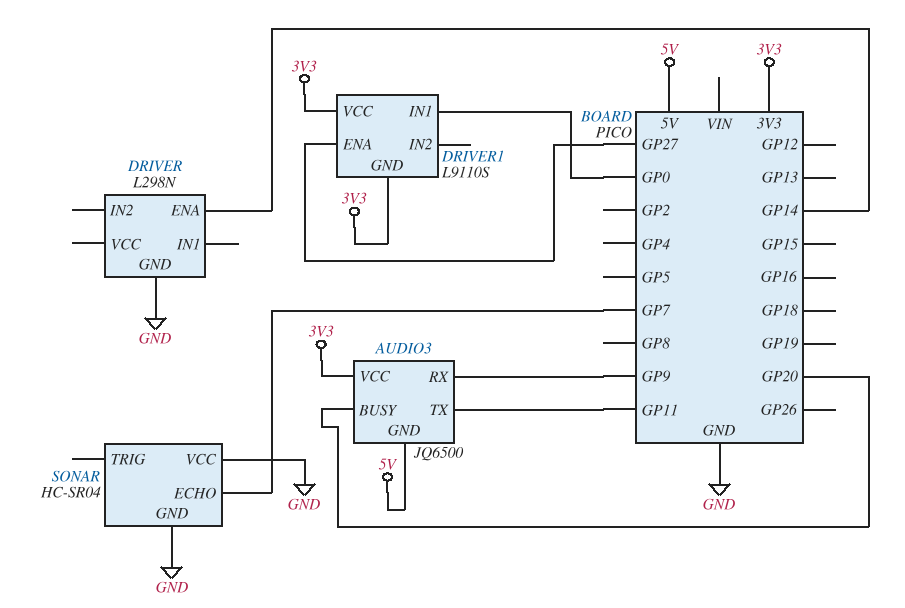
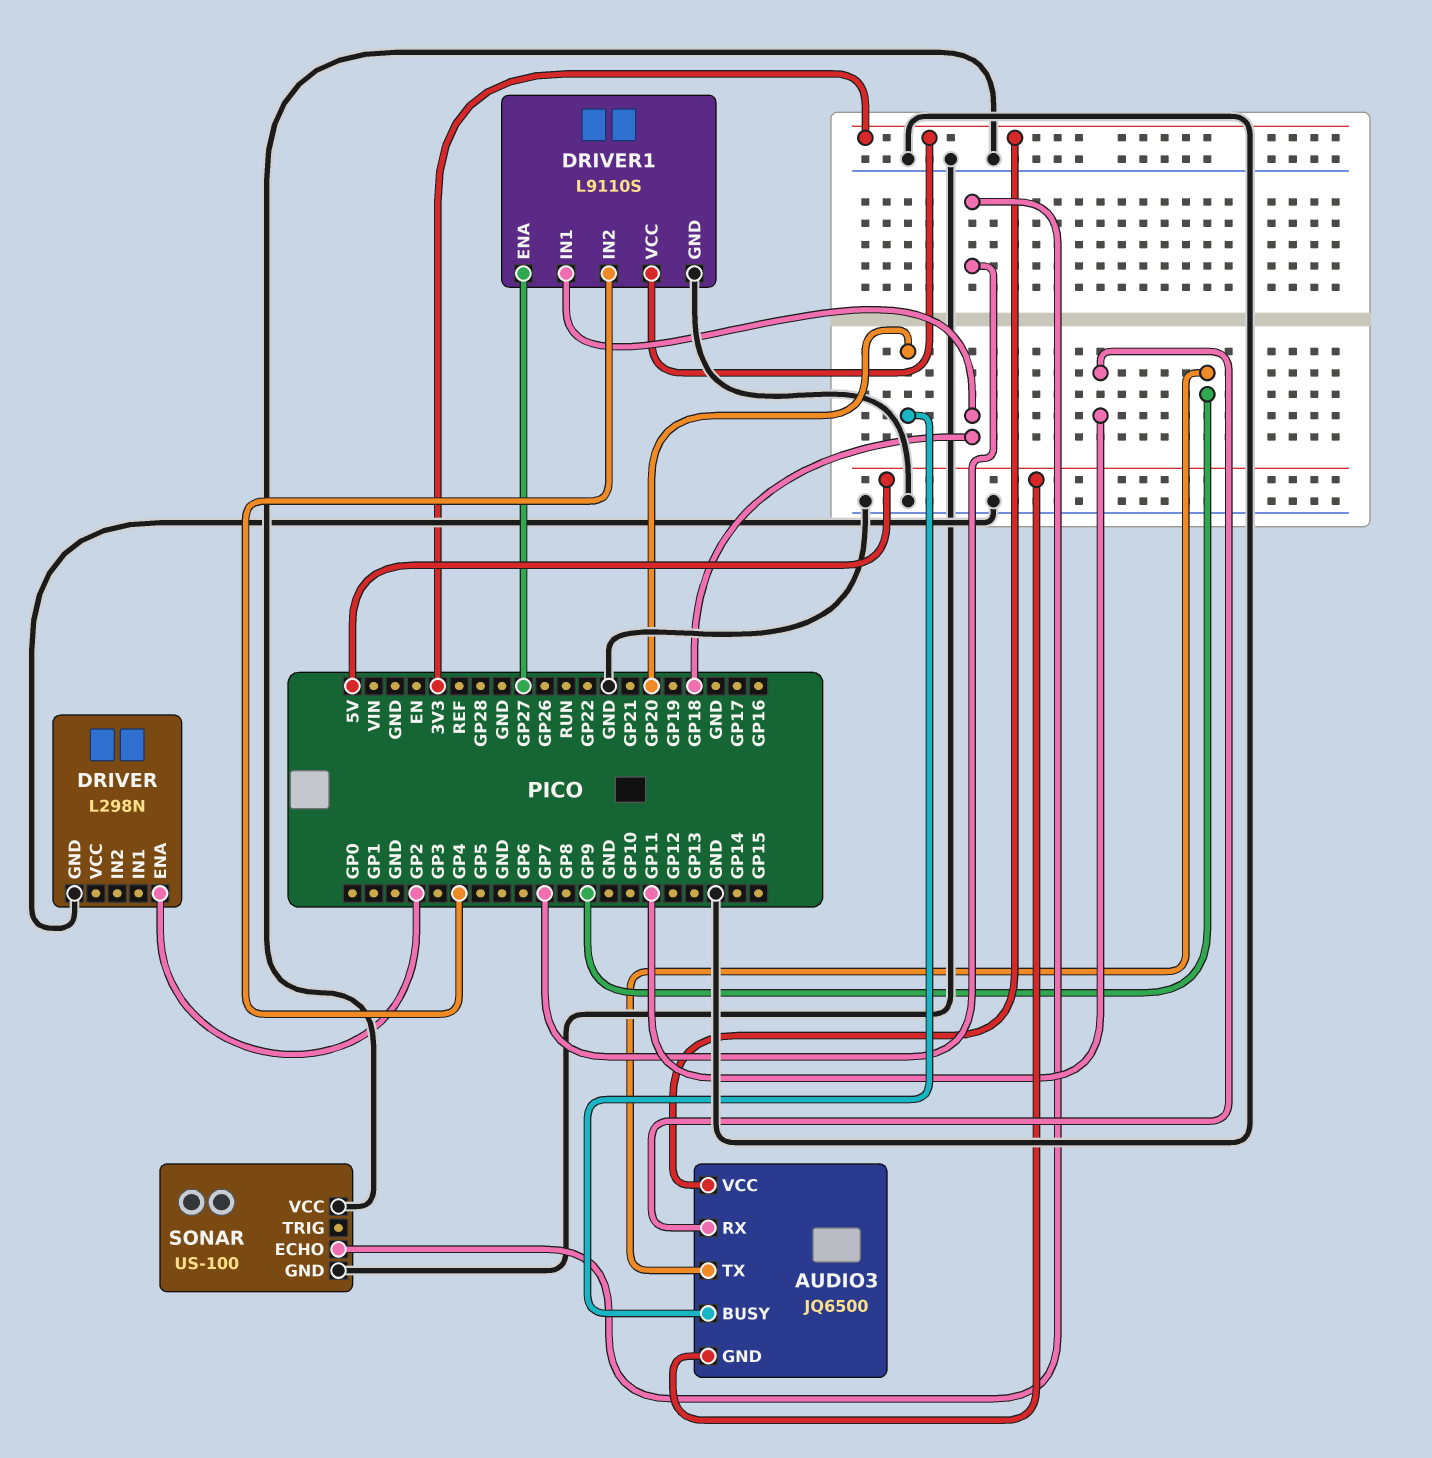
AUDIO3 pin RX: GP9 -> GP11
AUDIO3 pin TX: GP11 -> GP9
DRIVER pin ENA: GP14 -> GP2
DRIVER1 pin GND: 3V3 -> GND
DRIVER1 pin IN1: GP0 -> GP18
DRIVER1 pin IN2: none -> GP4
SONAR: HC-SR04 -> US-100

